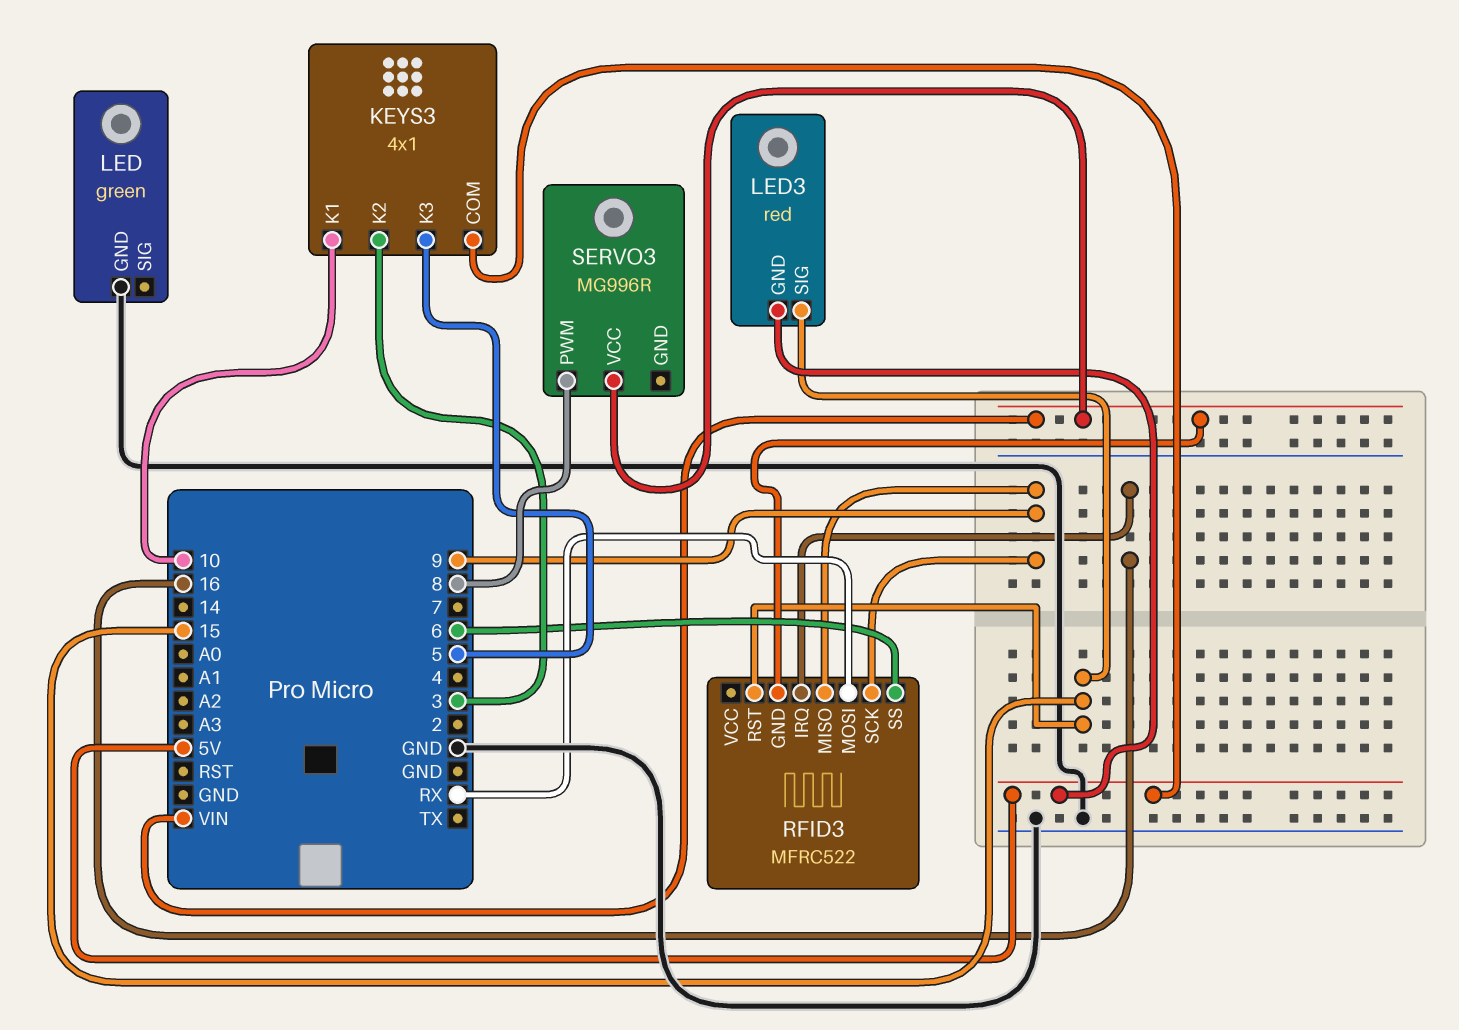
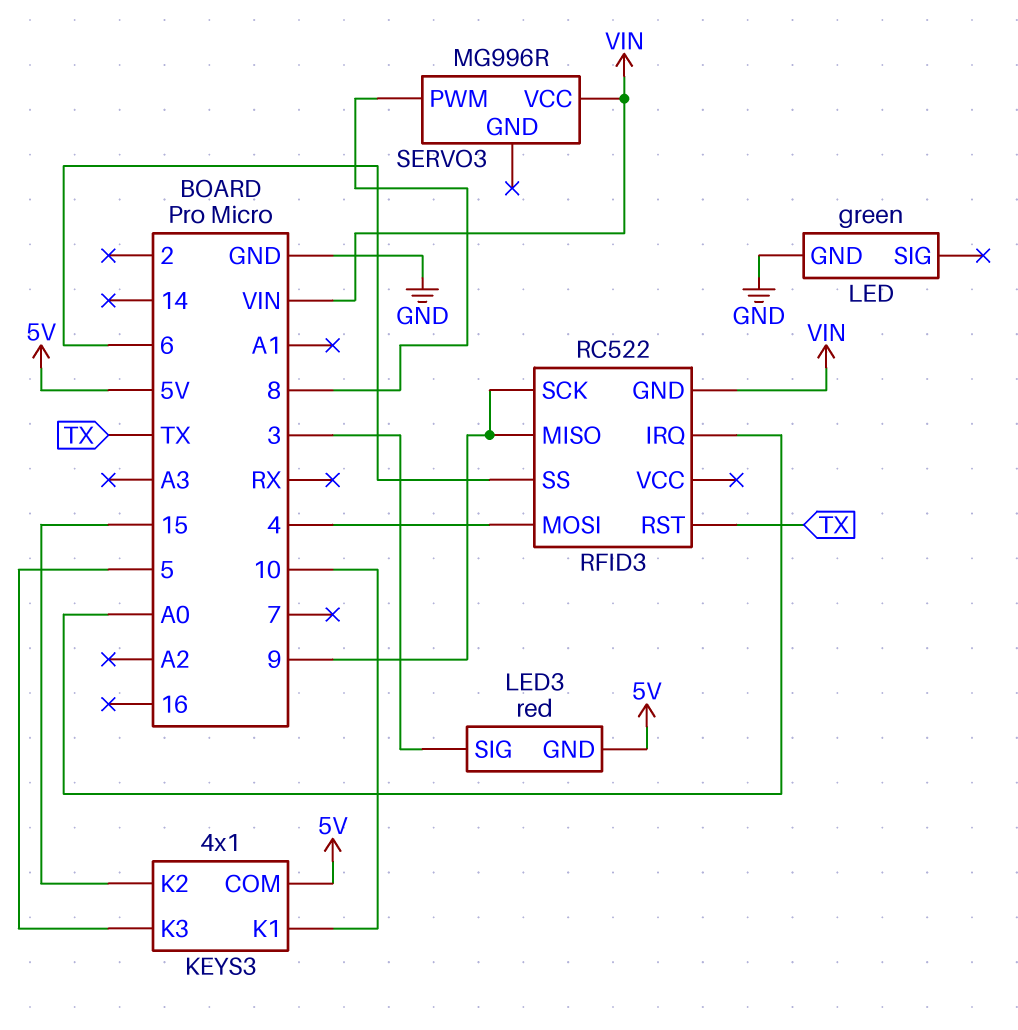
KEYS3 pin K2: 3 -> 15
LED3 pin SIG: 15 -> 3
RFID3: MFRC522 -> RC522
RFID3 pin IRQ: 16 -> A0
RFID3 pin MOSI: RX -> 4
RFID3 pin RST: 15 -> TX

